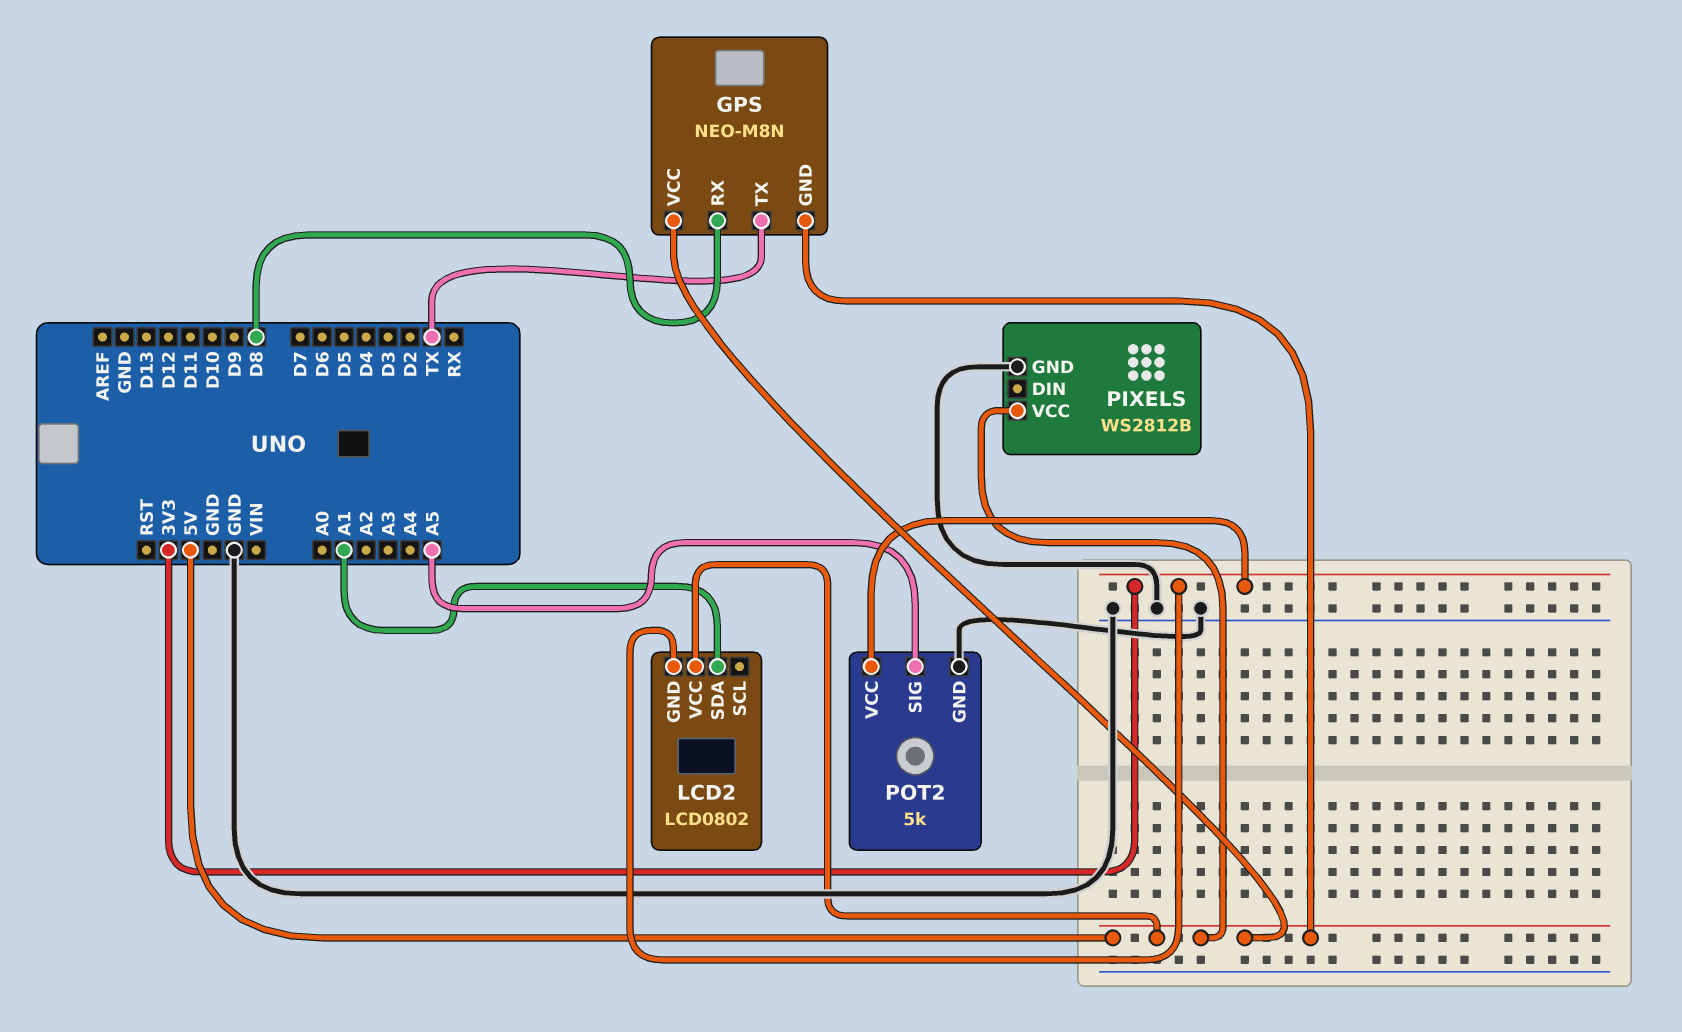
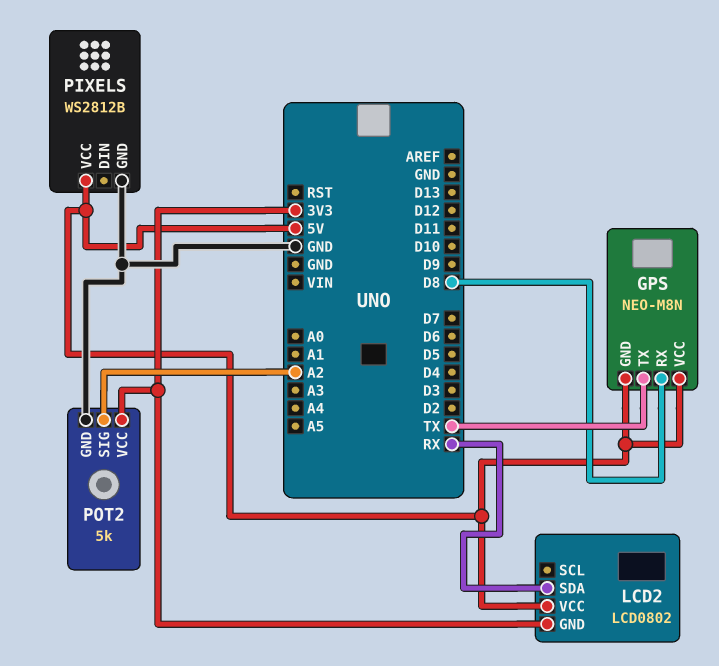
LCD2 pin SDA: A1 -> RX
POT2 pin SIG: A5 -> A2

